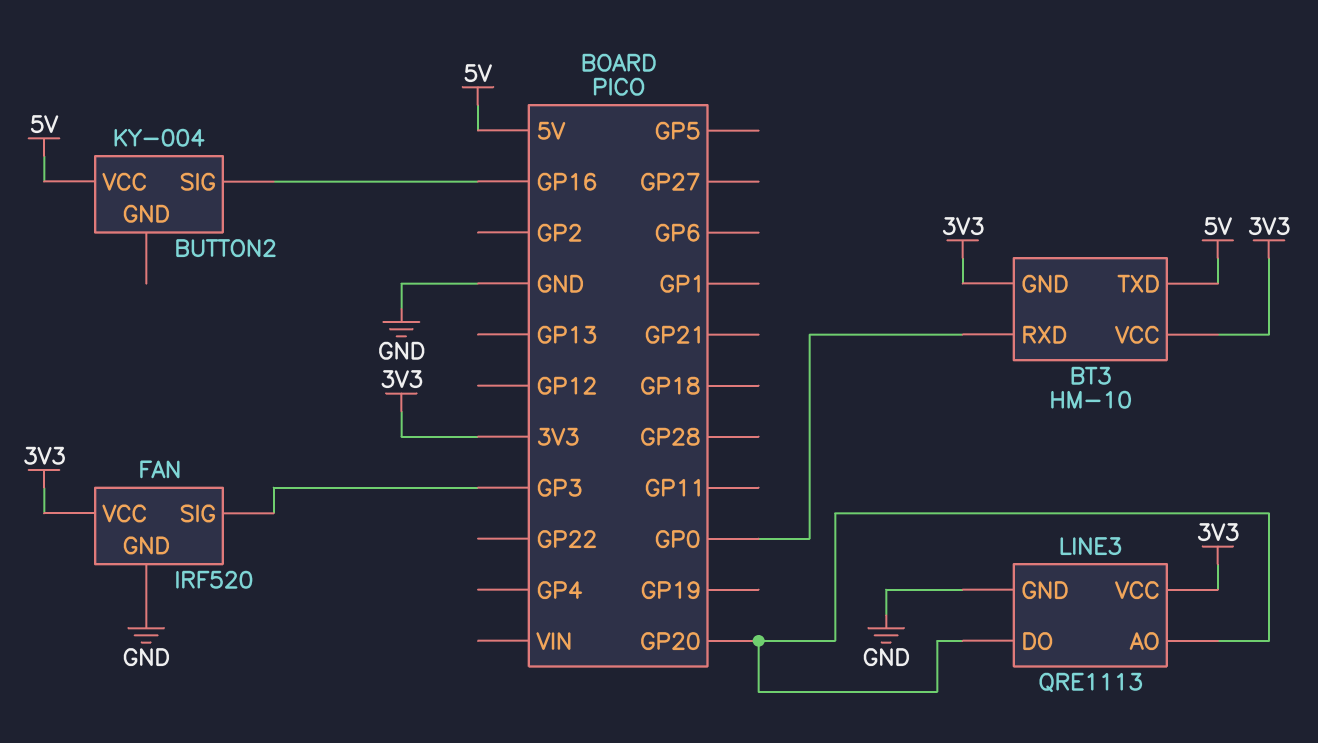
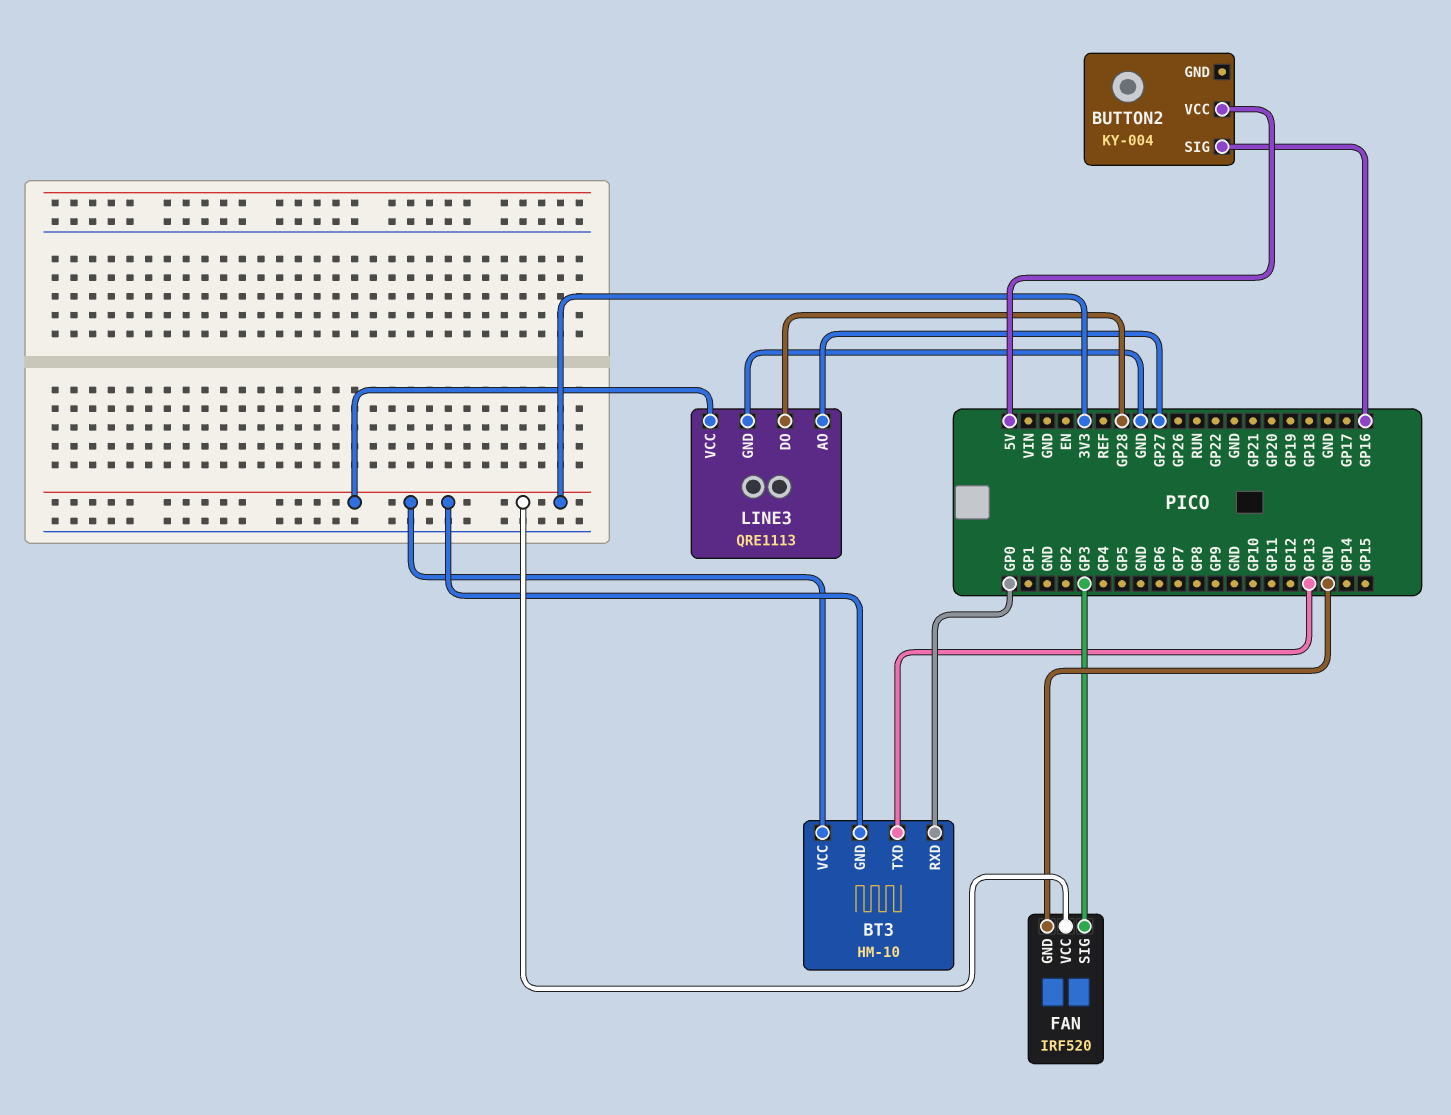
BT3 pin TXD: 5V -> GP13
LINE3 pin AO: GP20 -> GP27
LINE3 pin DO: GP20 -> GP28

